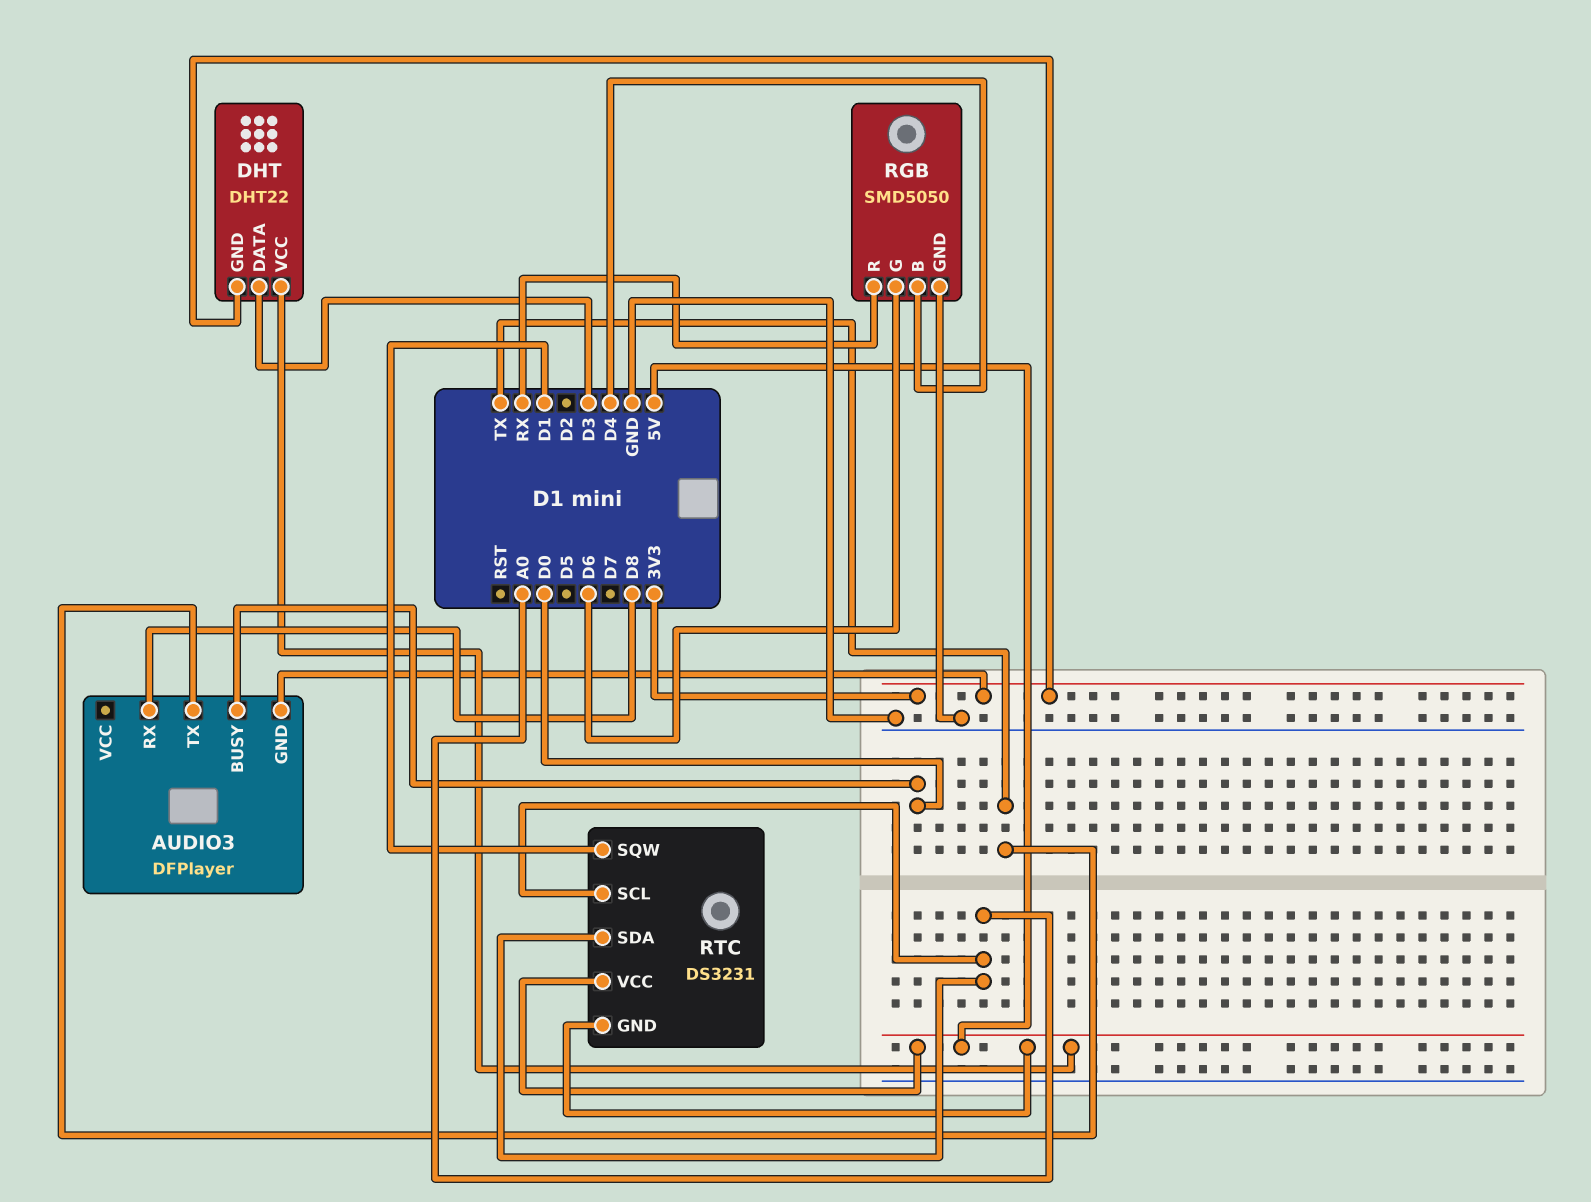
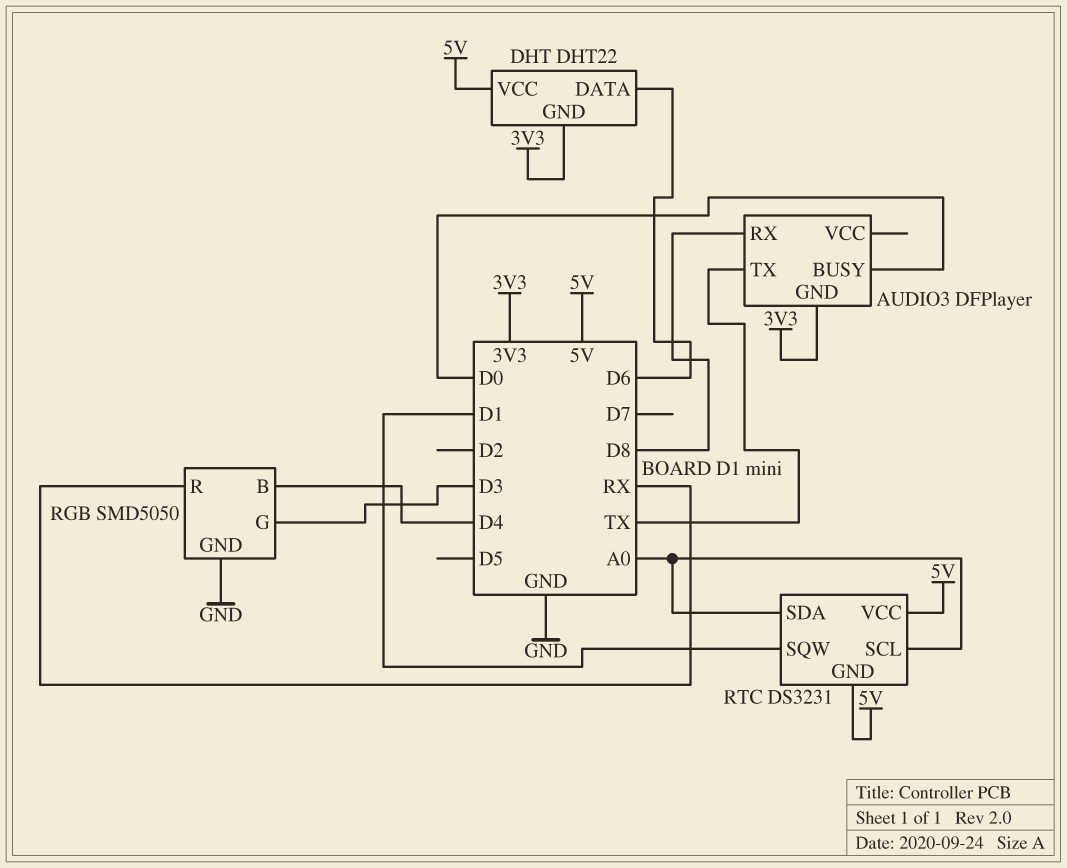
DHT pin DATA: D3 -> D6
RGB pin G: D6 -> D3

